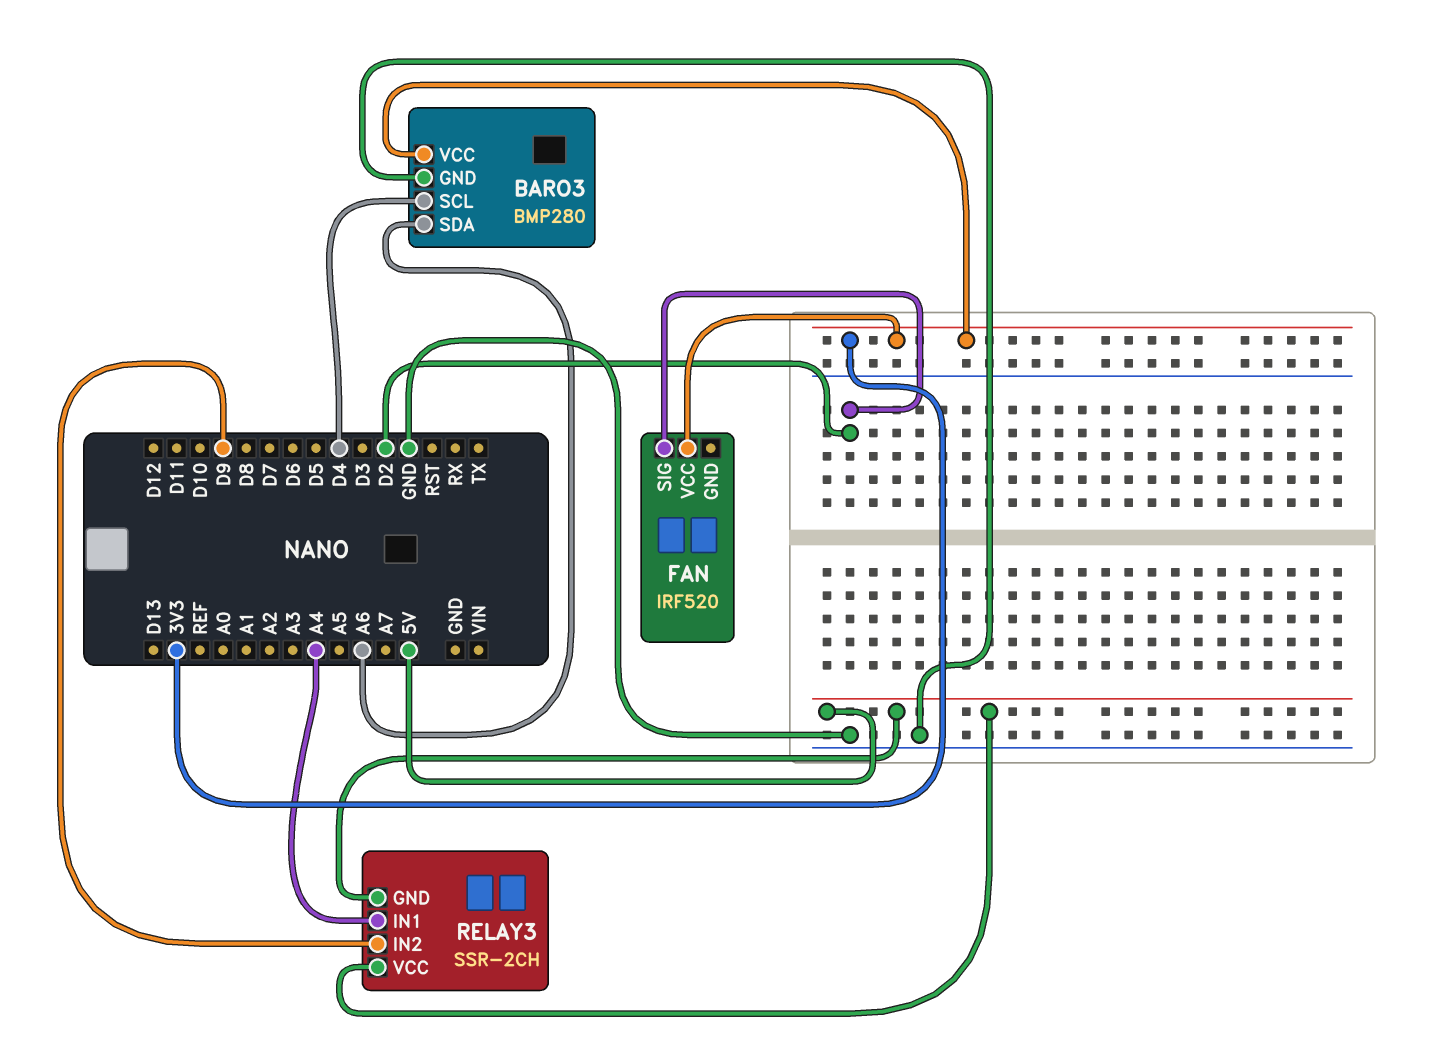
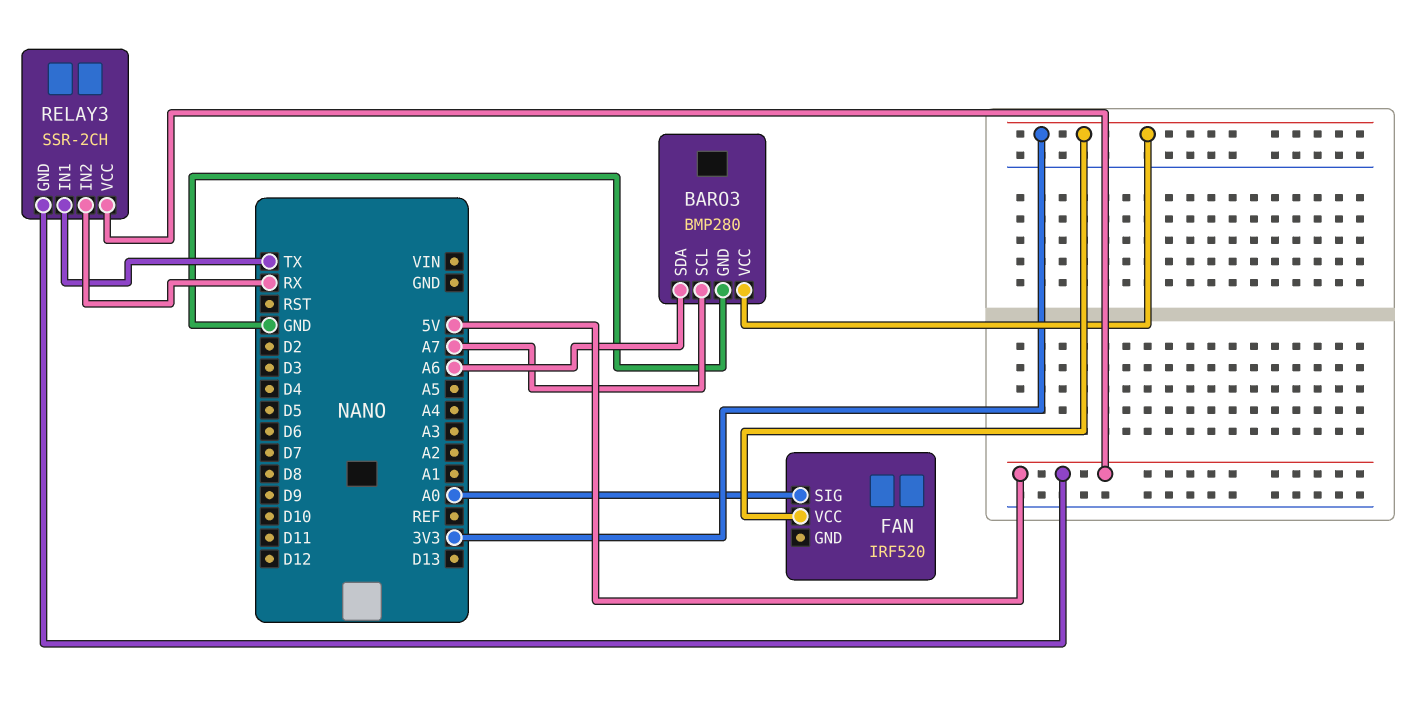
BARO3 pin SCL: D4 -> A7
FAN pin SIG: D2 -> A0
RELAY3 pin IN1: A4 -> TX
RELAY3 pin IN2: D9 -> RX

